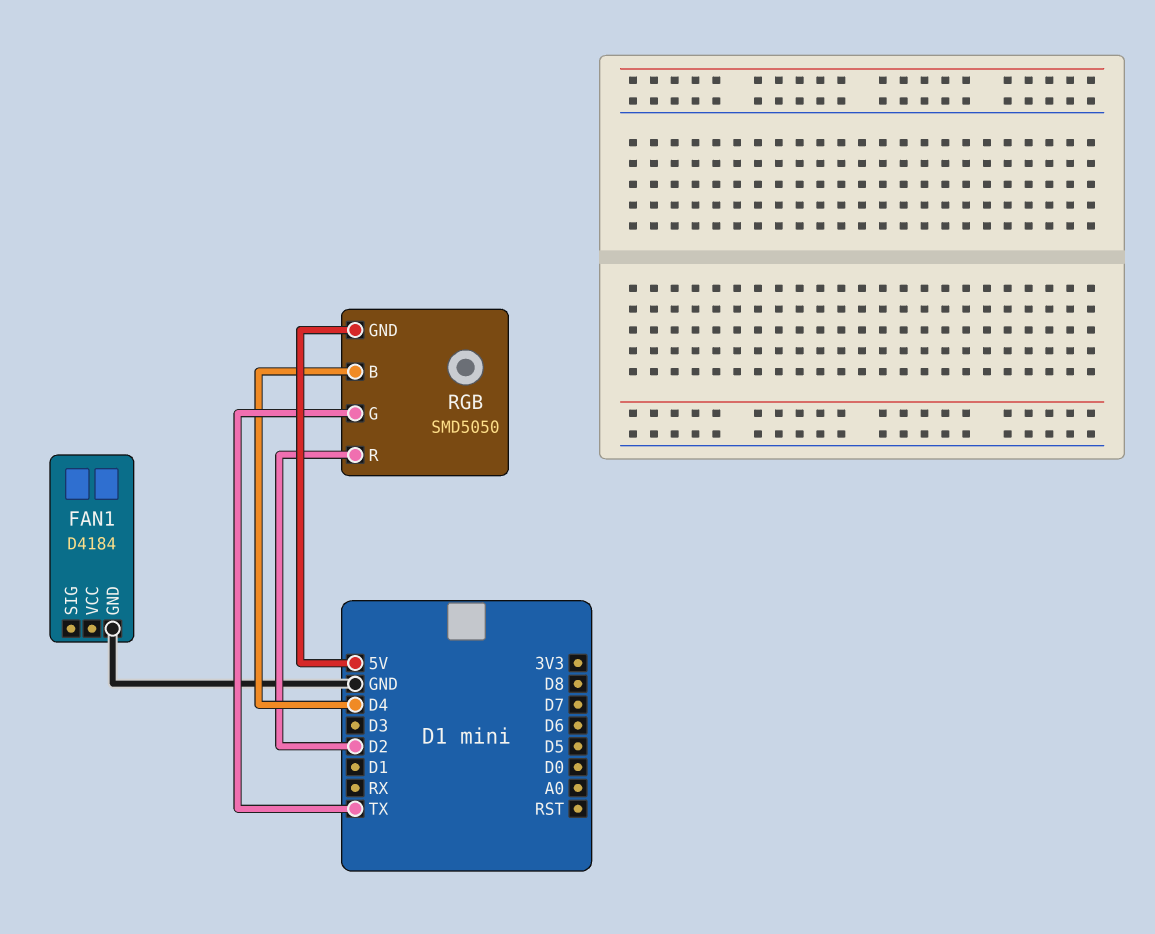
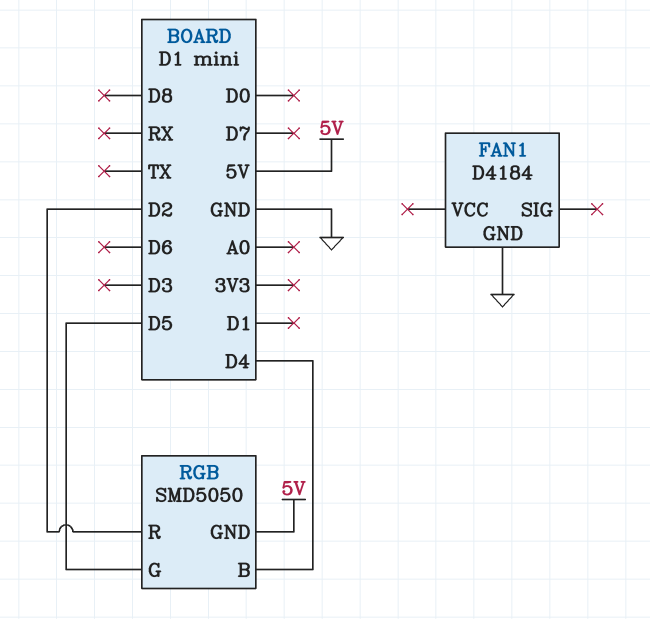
RGB pin G: TX -> D5

